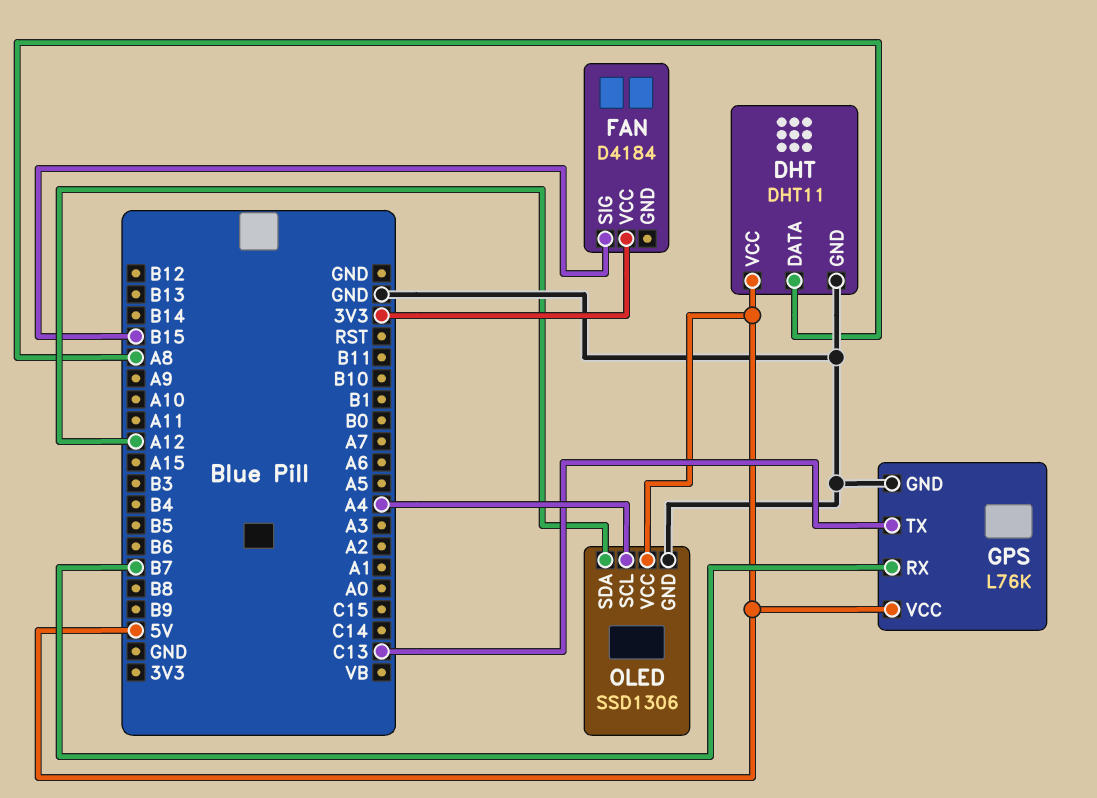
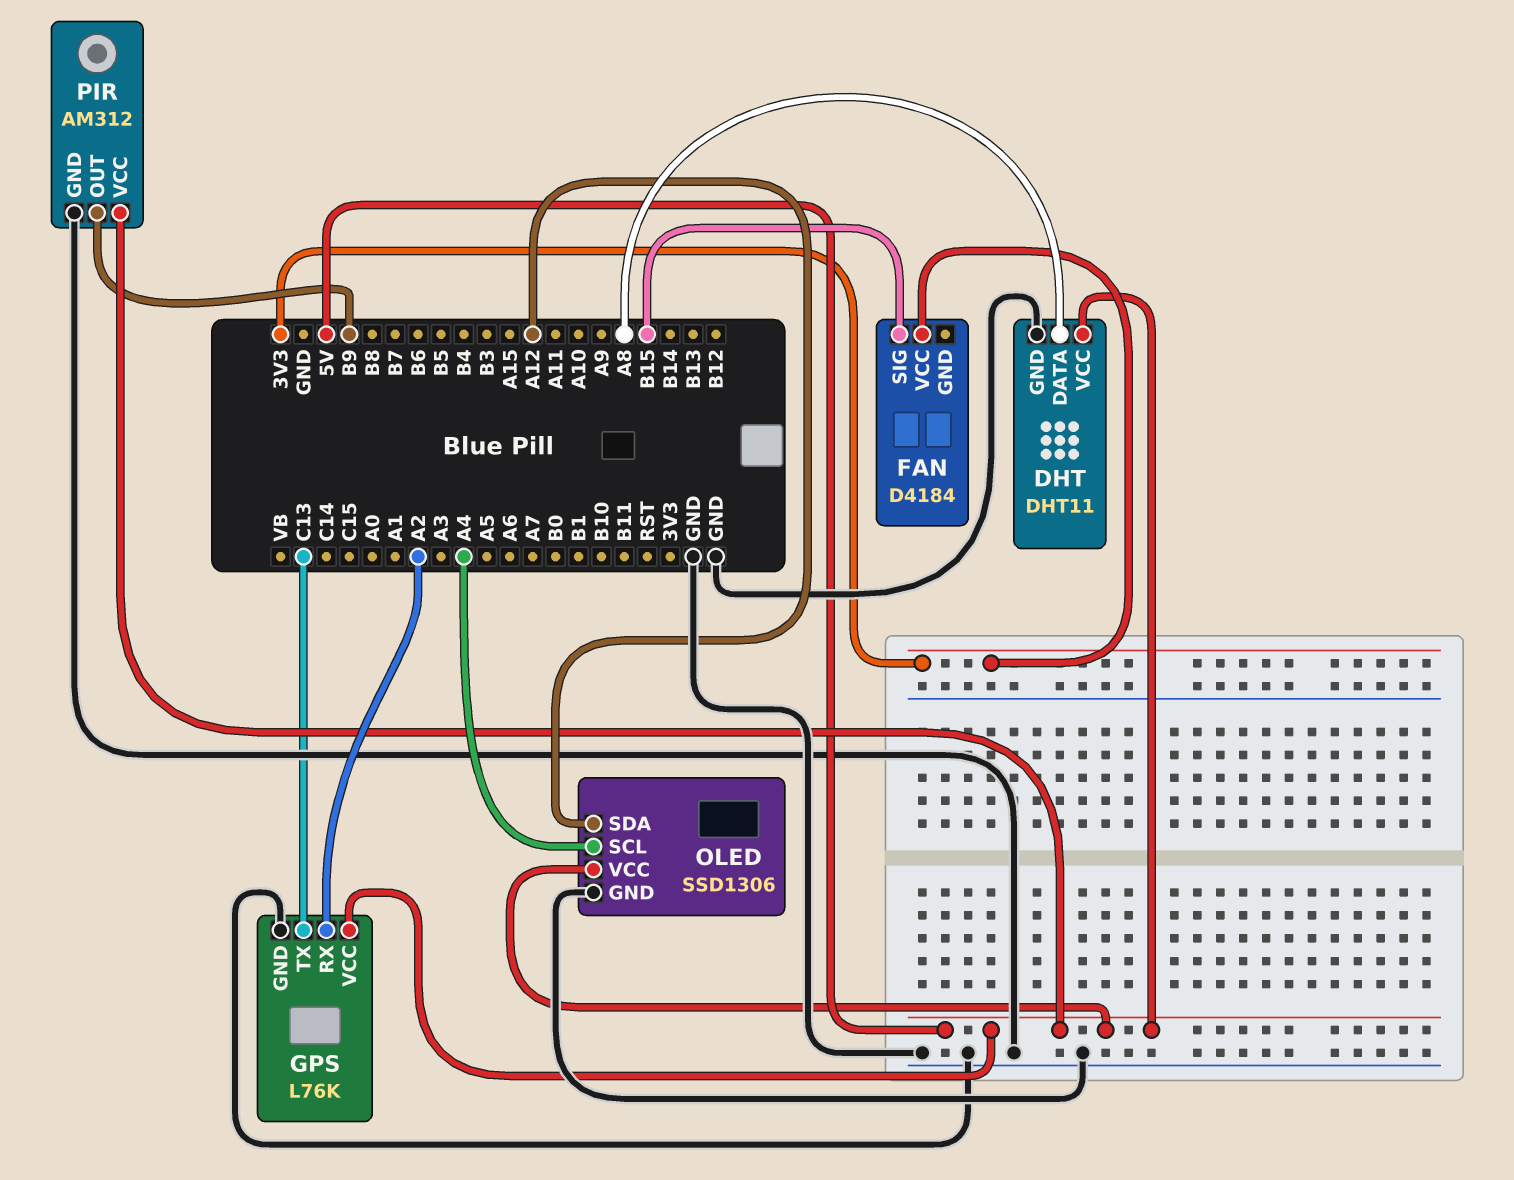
GPS pin RX: B7 -> A2
PIR: none -> AM312
PIR pin GND: none -> GND
PIR pin OUT: none -> B9
PIR pin VCC: none -> 5V

